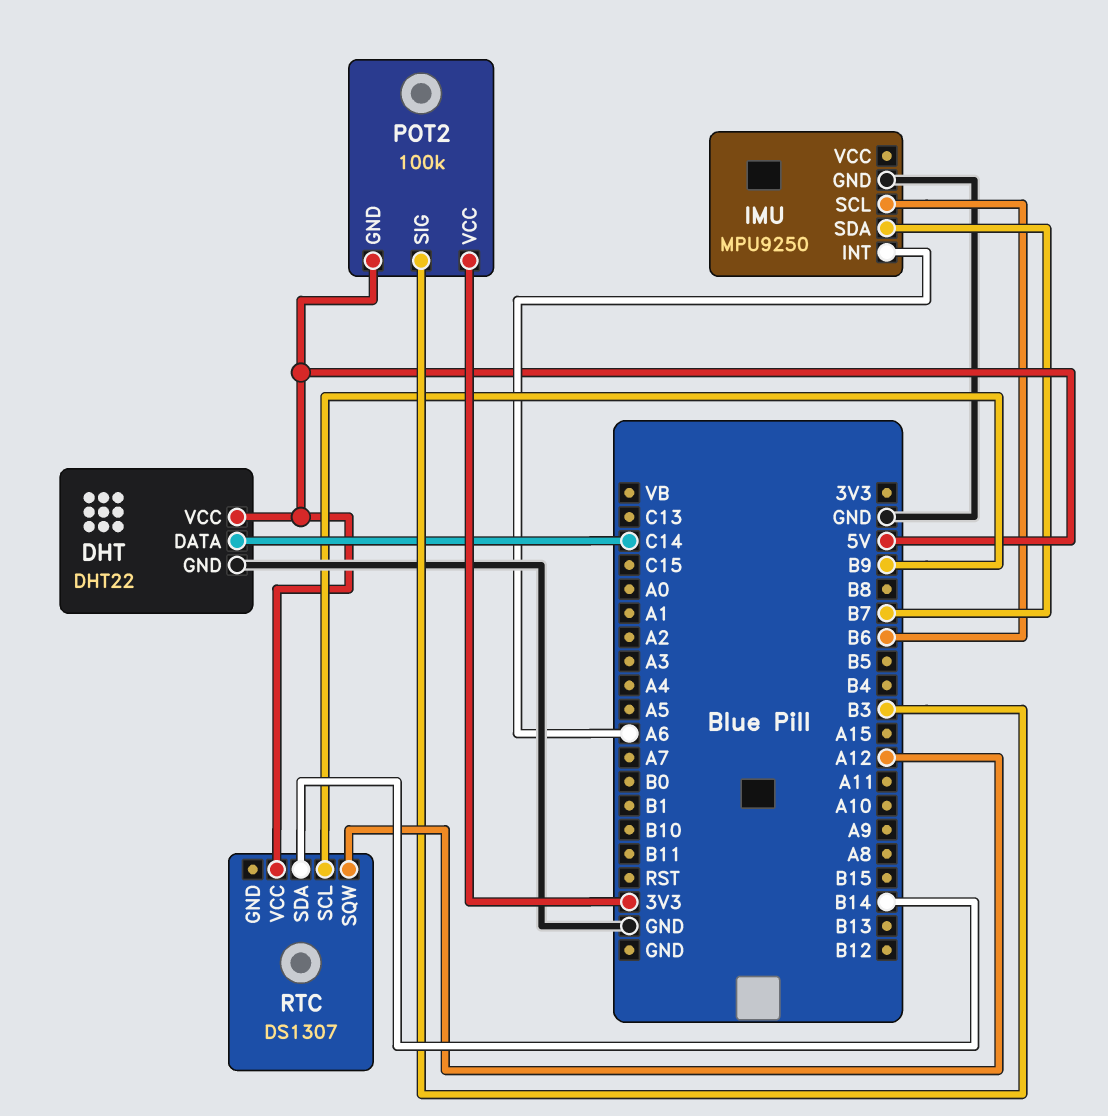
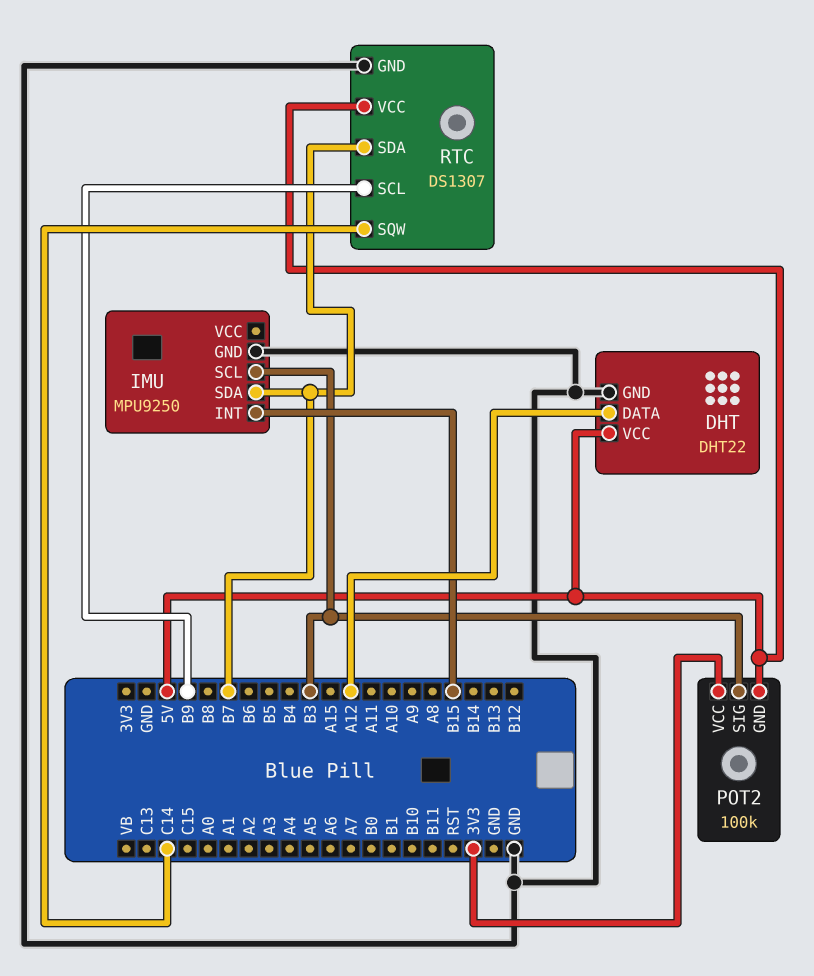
DHT pin DATA: C14 -> A12
IMU pin INT: A6 -> B15
IMU pin SCL: B6 -> B3
RTC pin GND: none -> GND
RTC pin SDA: B14 -> B7
RTC pin SQW: A12 -> C14

